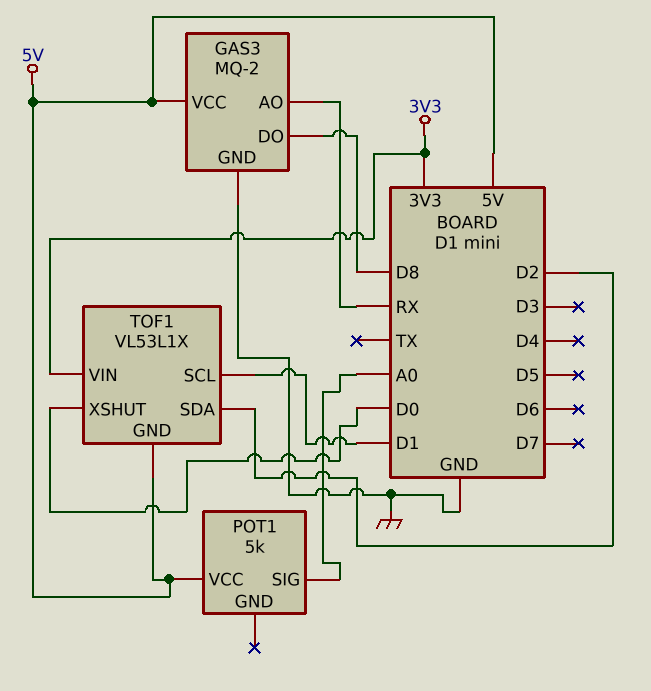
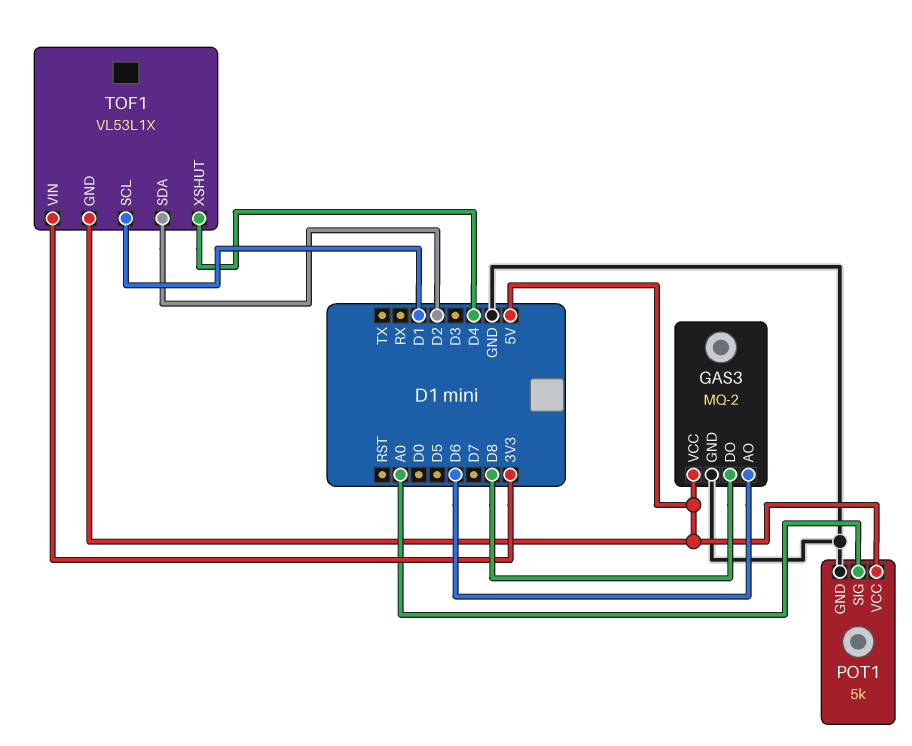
GAS3 pin AO: RX -> D6
POT1 pin GND: none -> GND
TOF1 pin XSHUT: D0 -> D4

